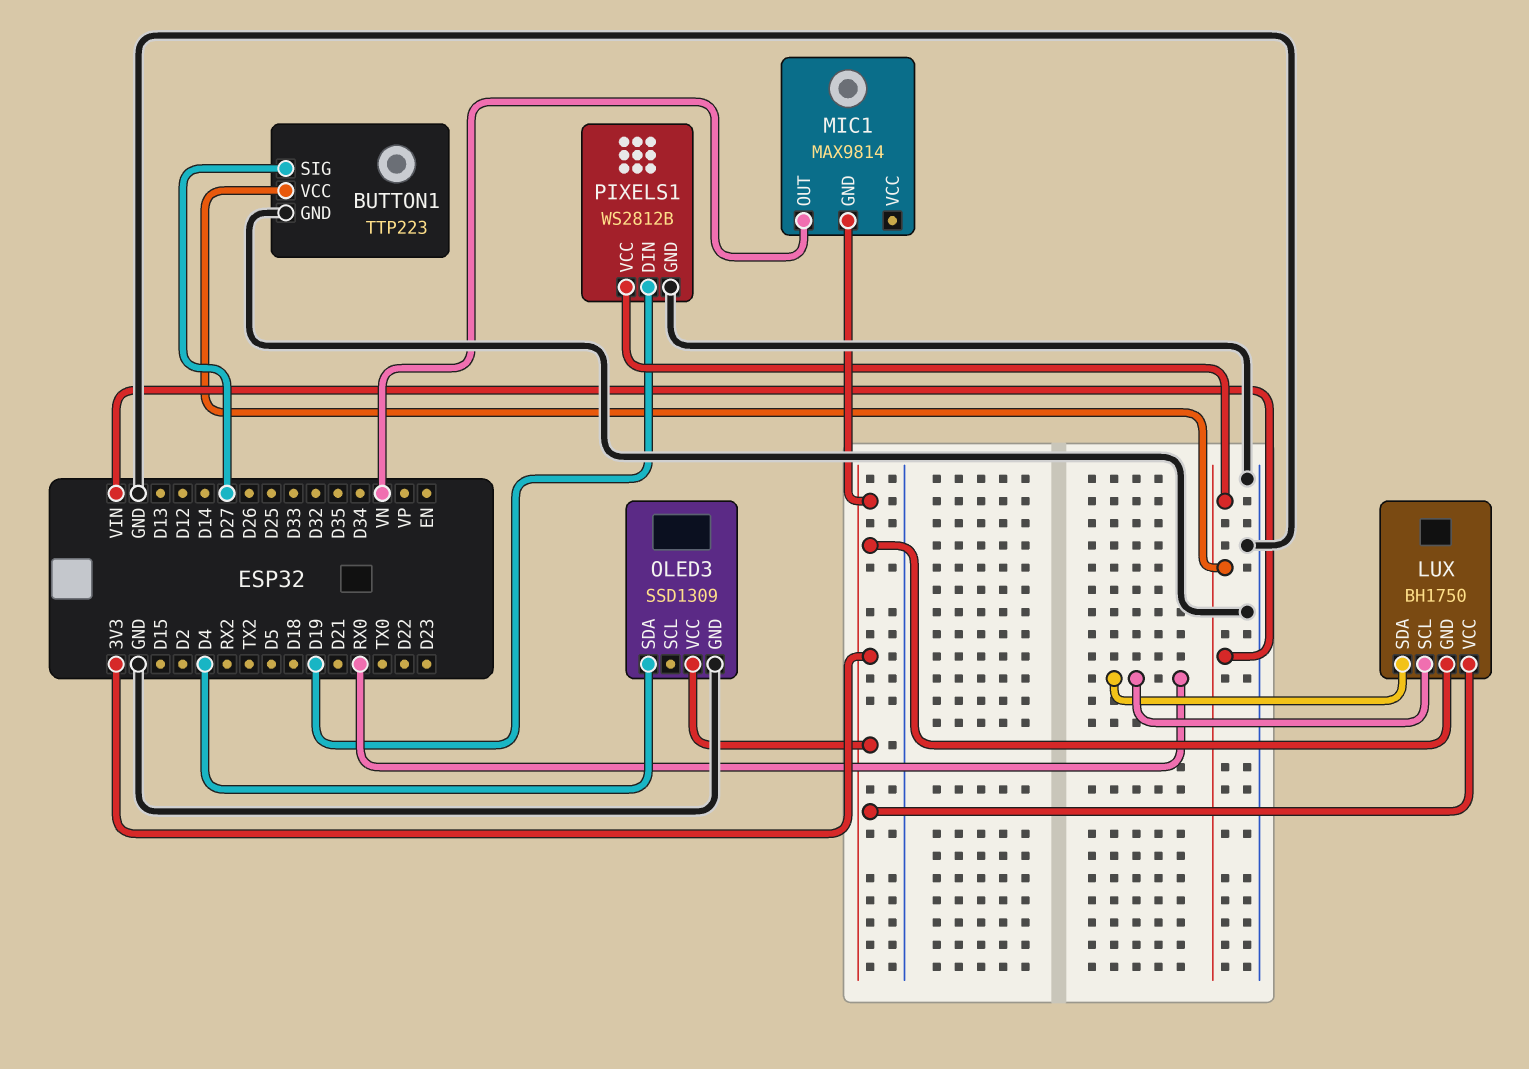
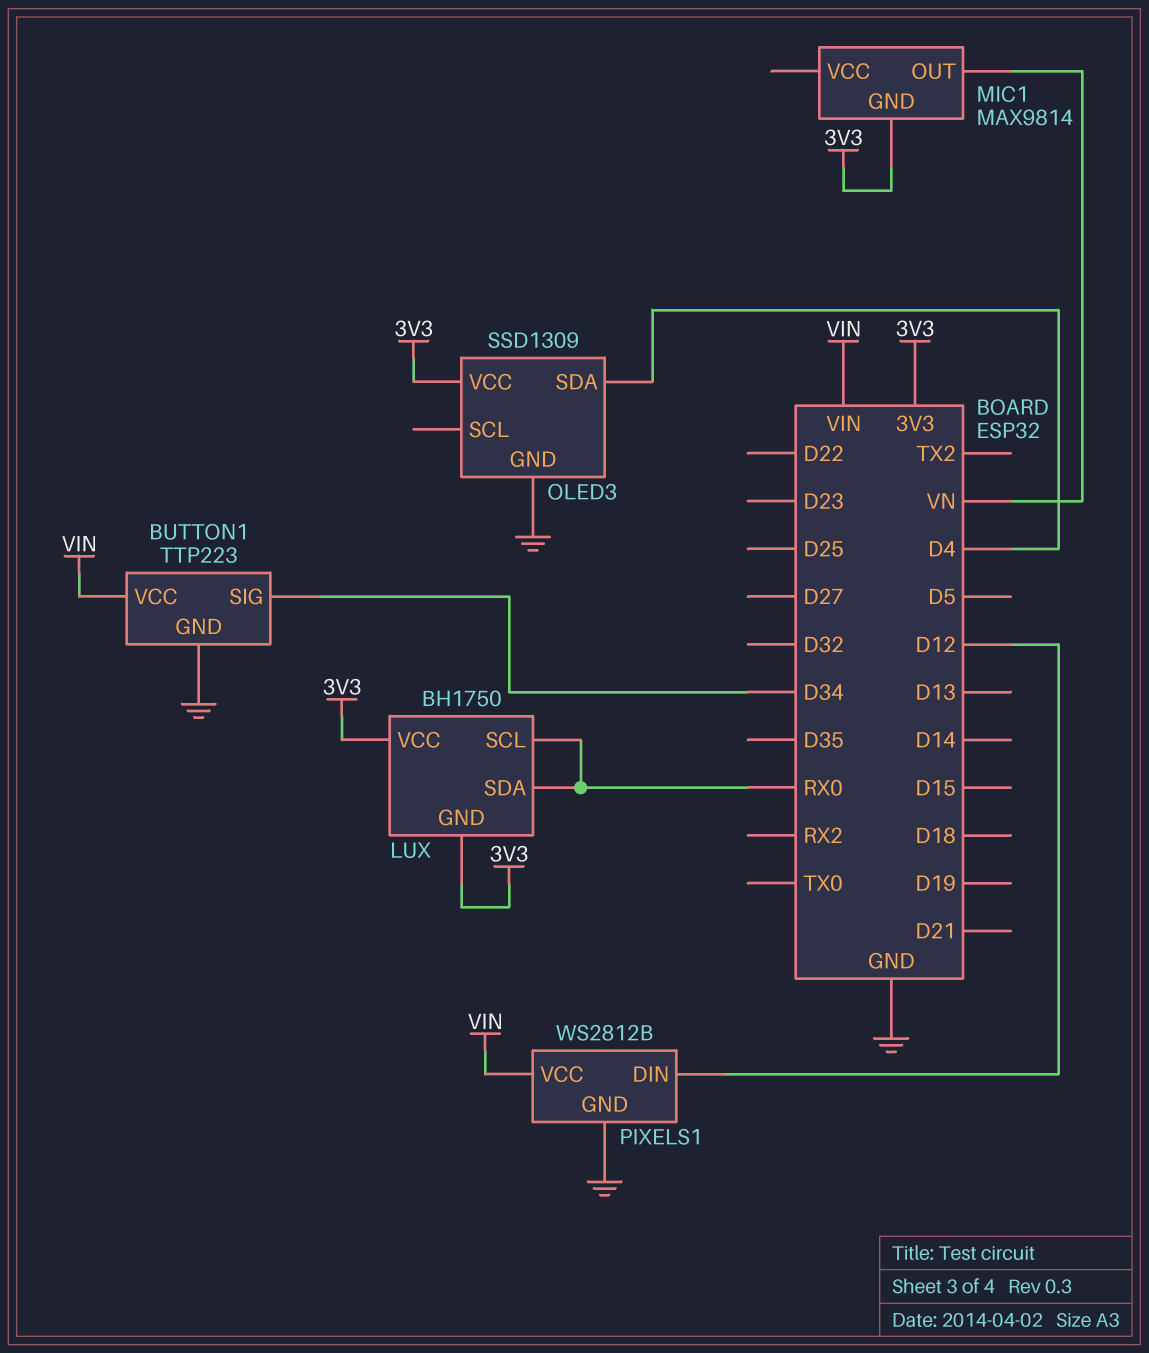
BUTTON1 pin SIG: D27 -> D34
PIXELS1 pin DIN: D19 -> D12

